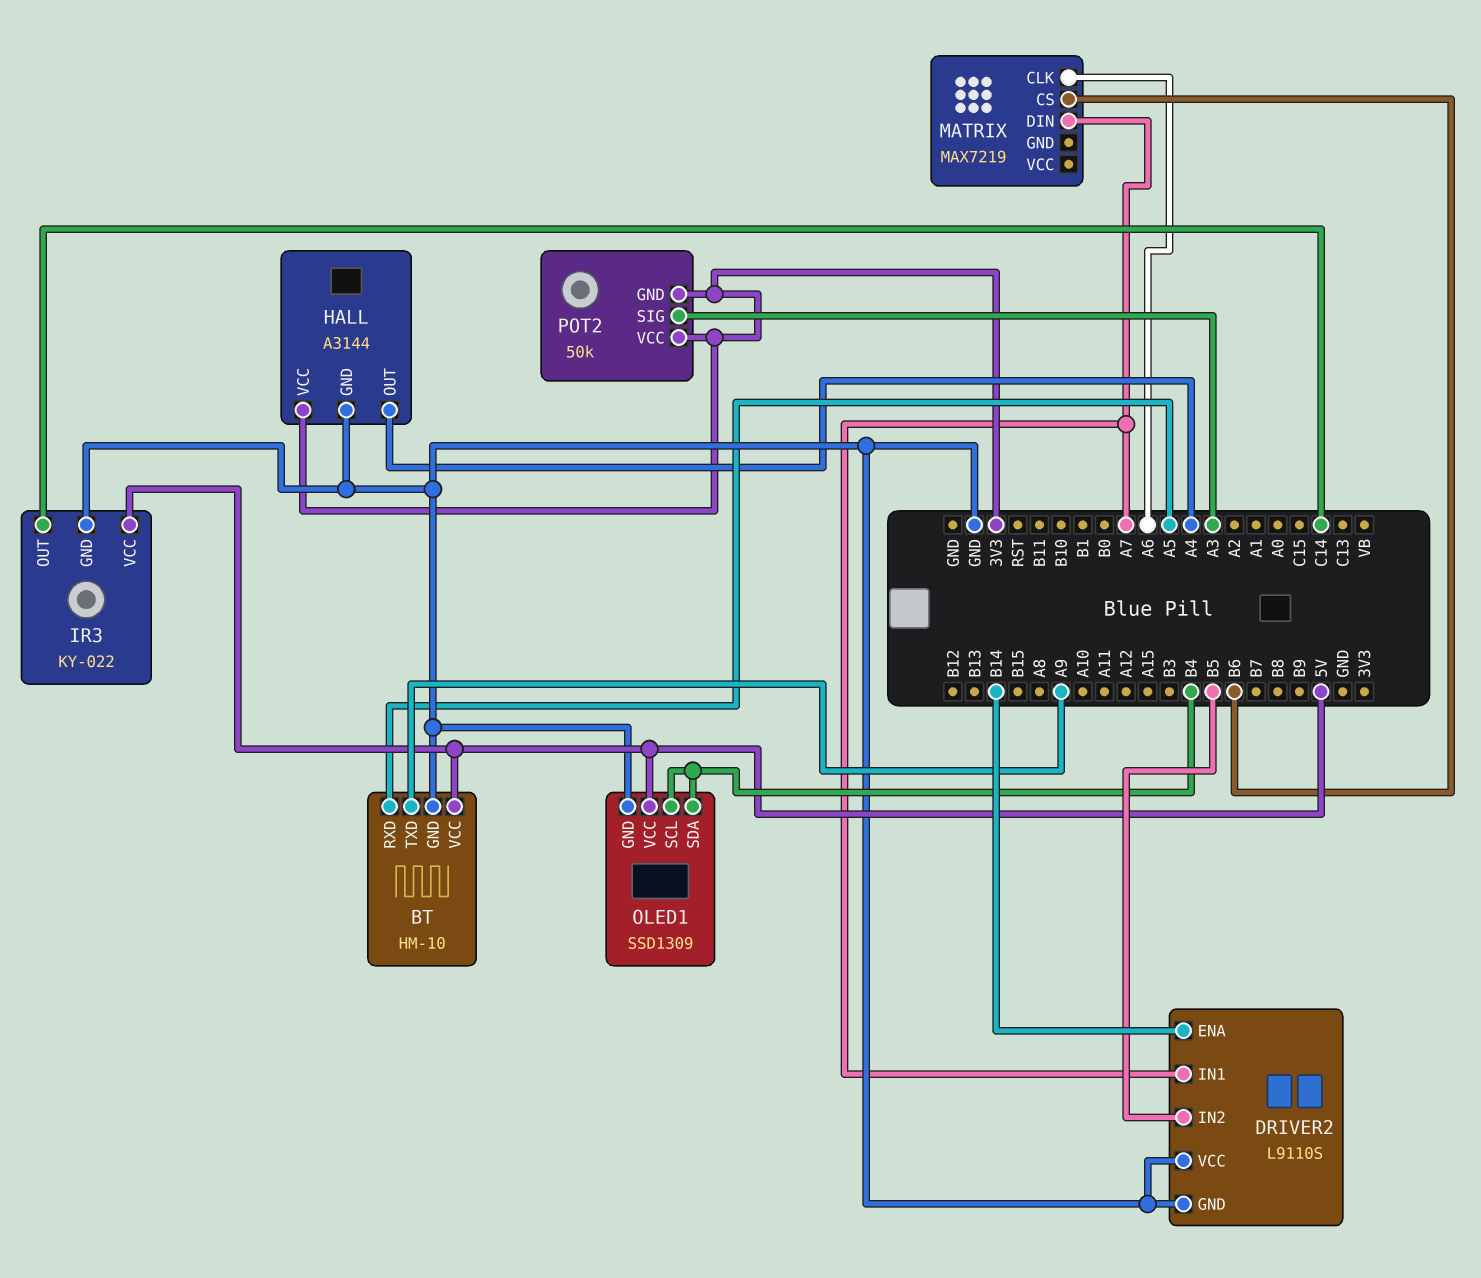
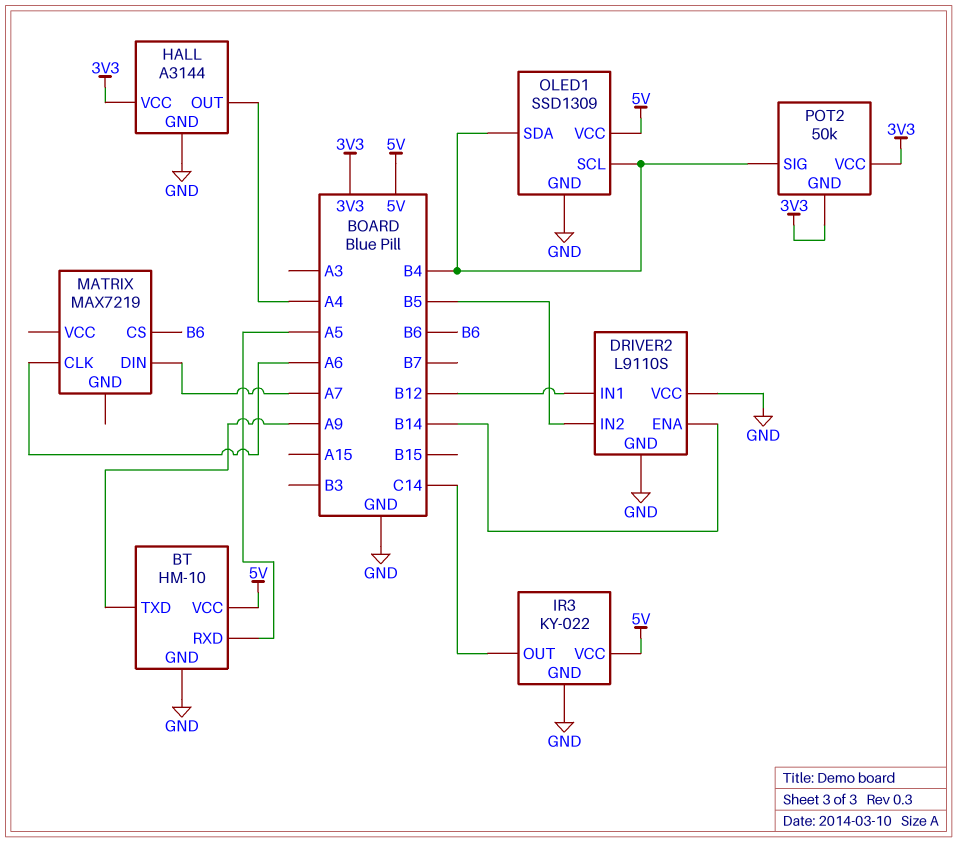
DRIVER2 pin IN1: A7 -> B12
POT2 pin SIG: A3 -> B4

